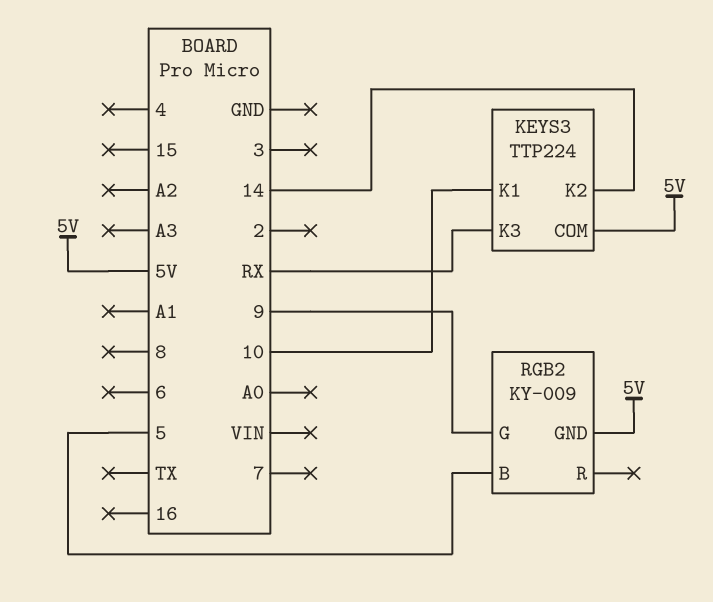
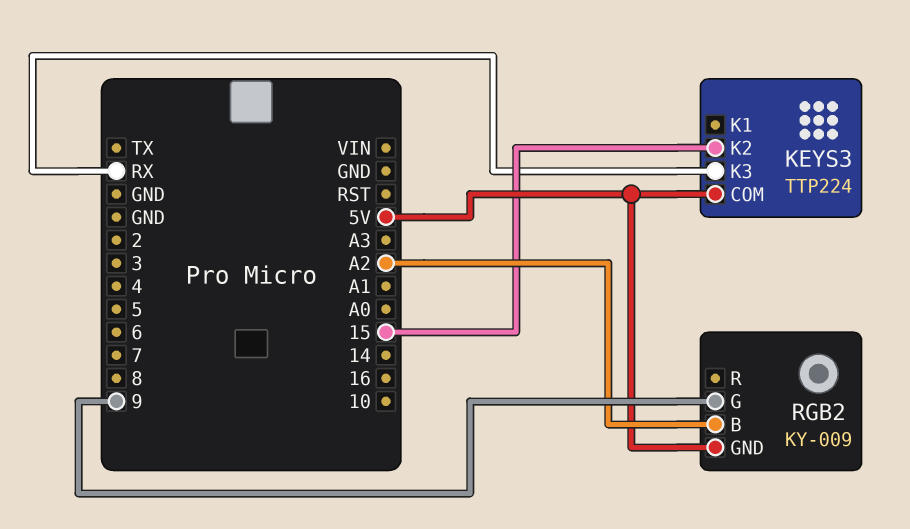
KEYS3 pin K1: 10 -> none
KEYS3 pin K2: 14 -> 15
RGB2 pin B: 5 -> A2

